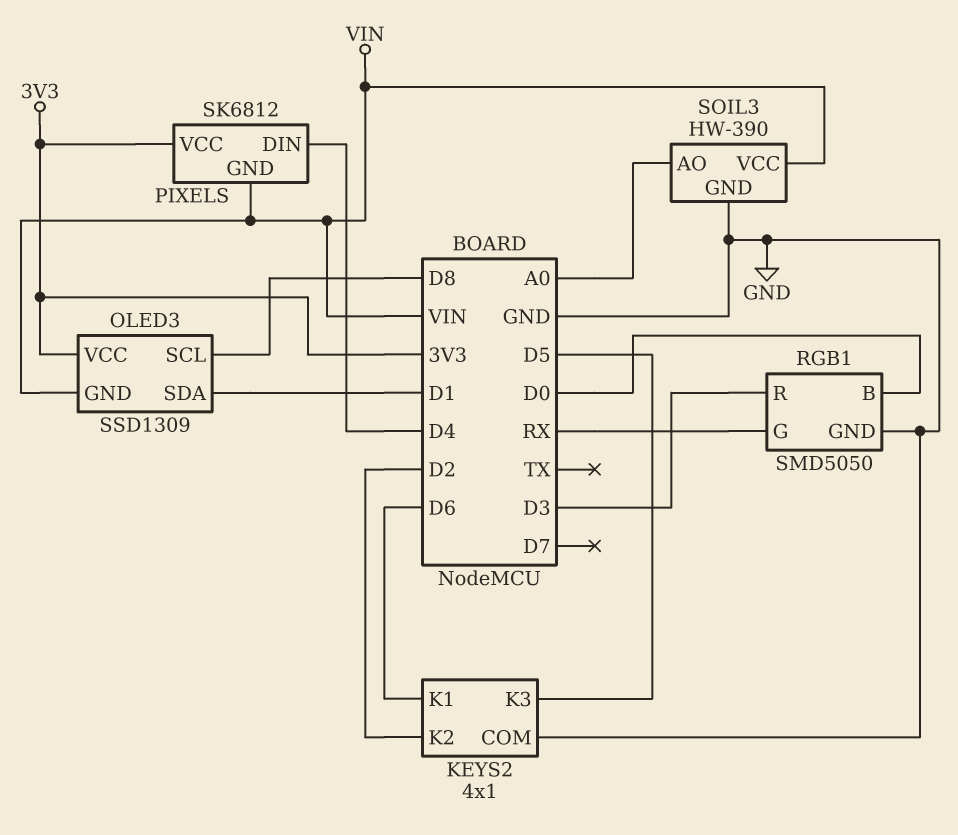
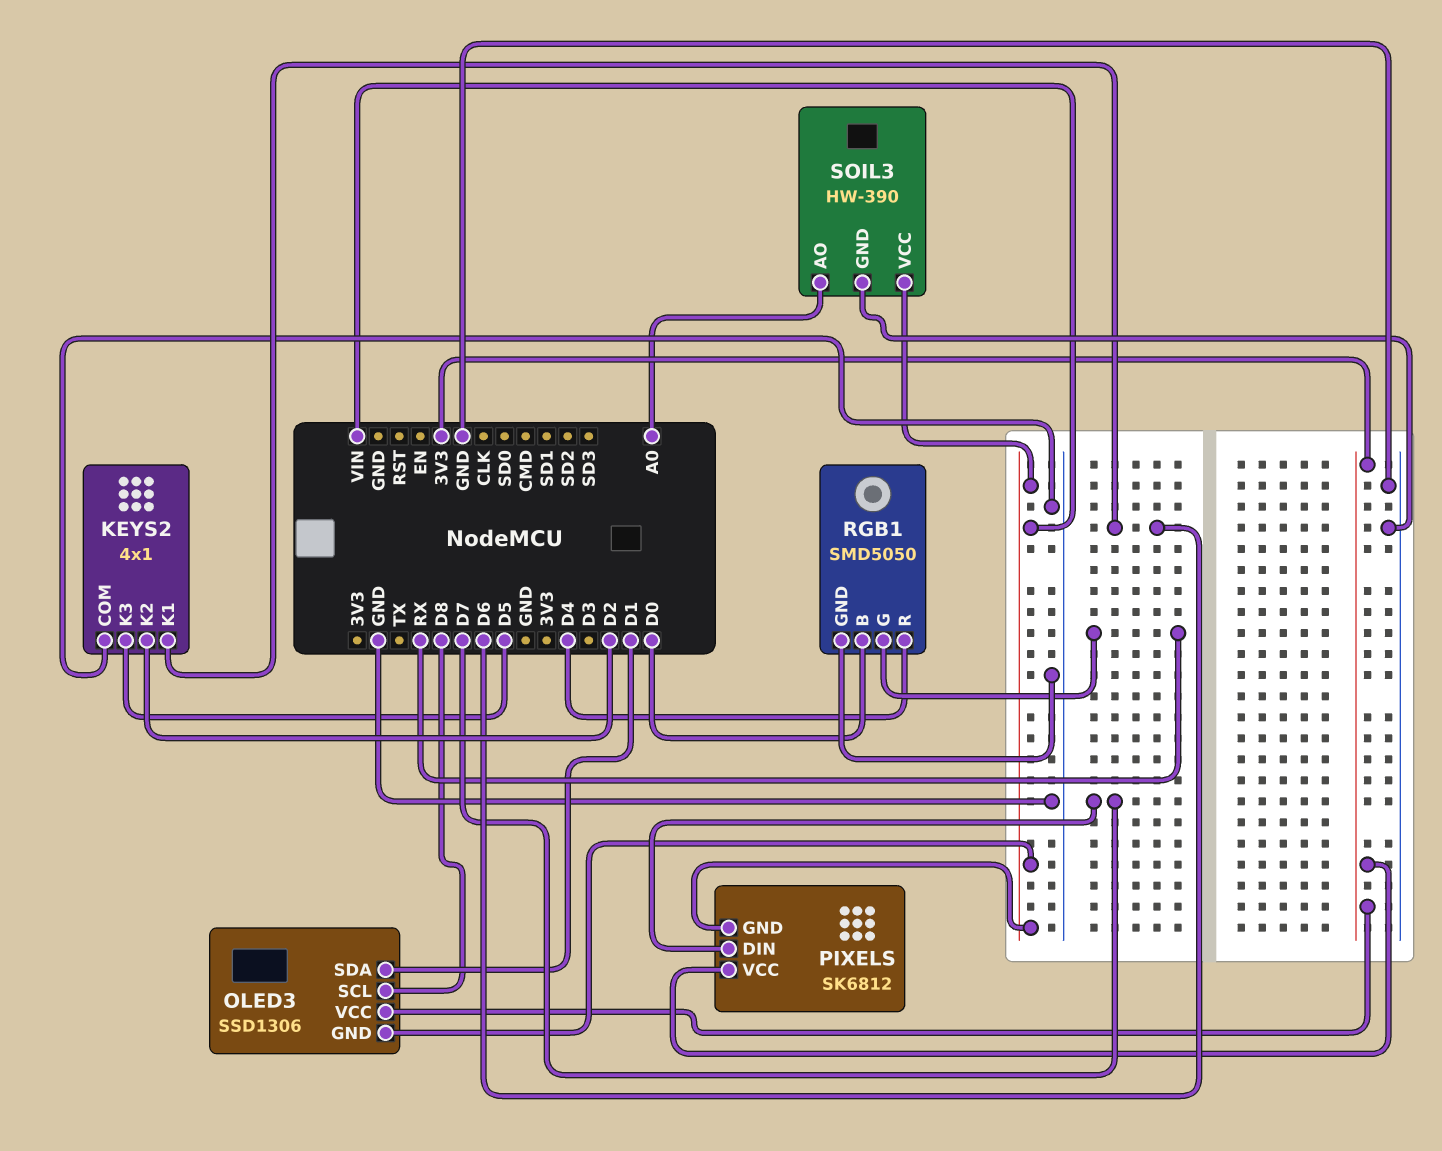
OLED3: SSD1309 -> SSD1306
PIXELS pin DIN: D4 -> D7
RGB1 pin R: D3 -> D4

